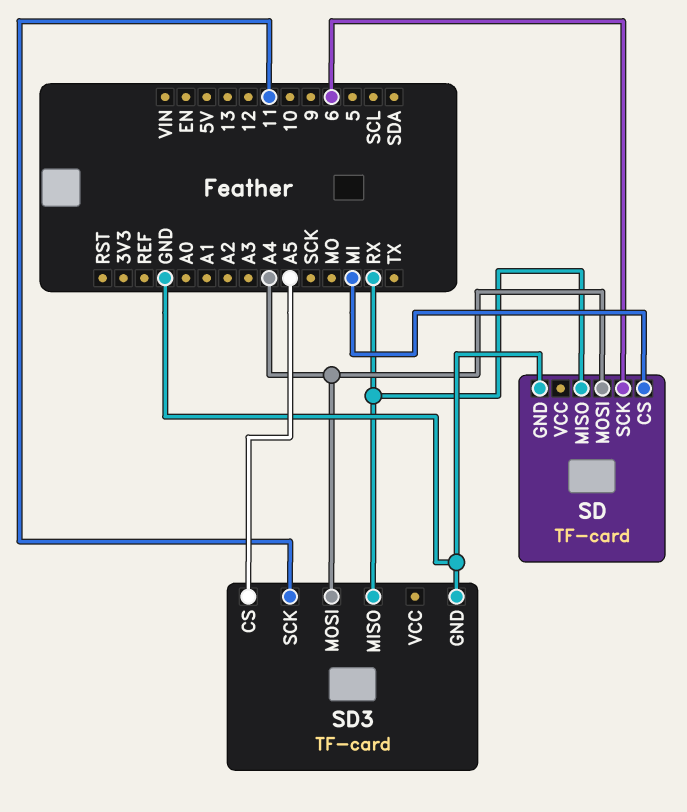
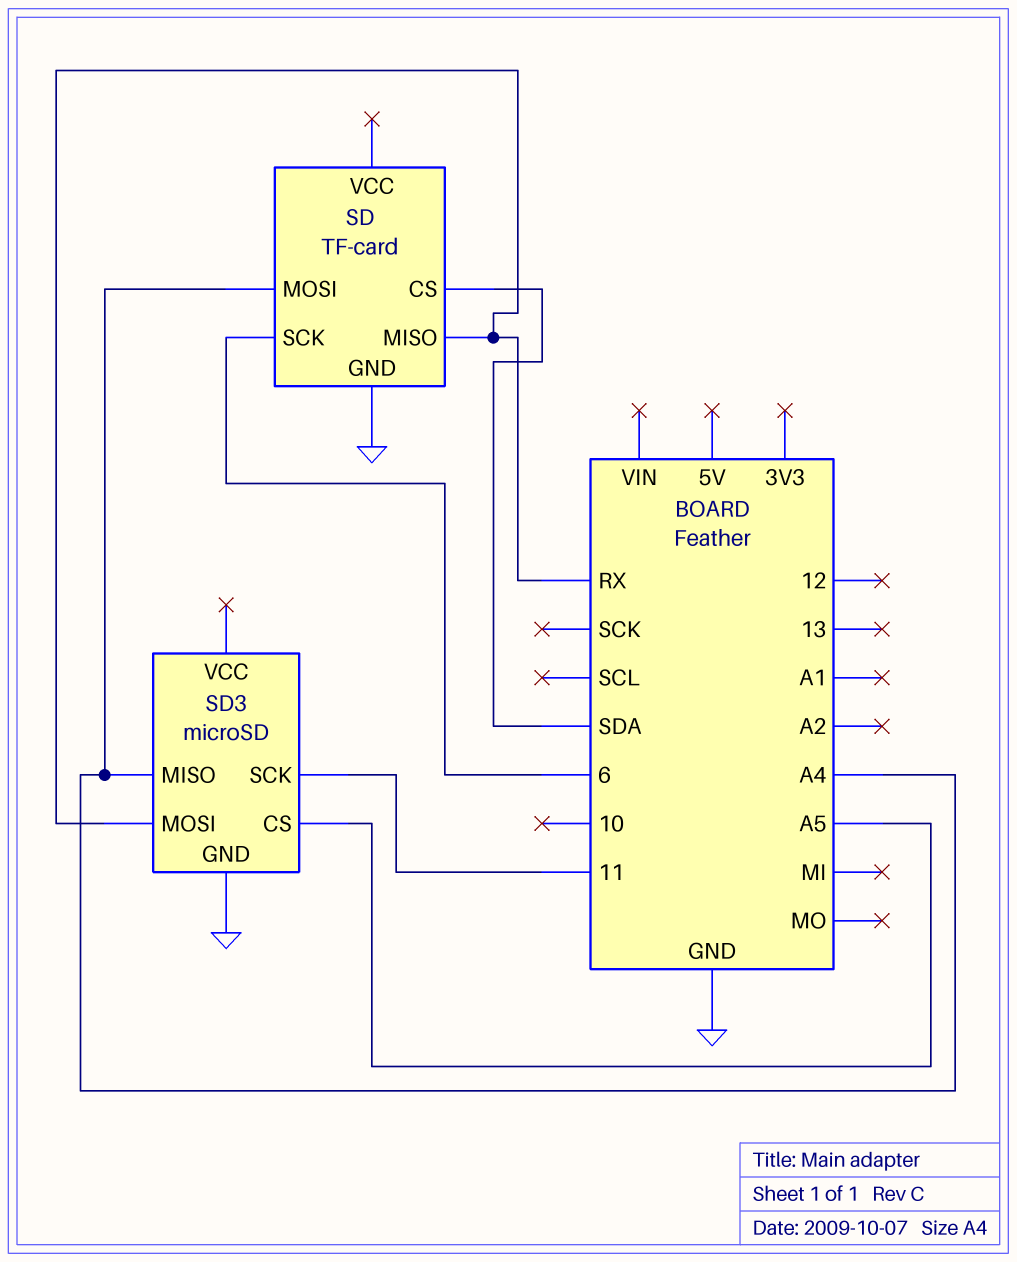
SD pin CS: MI -> SDA
SD3: TF-card -> microSD
SD3 pin MISO: RX -> A4
SD3 pin MOSI: A4 -> RX

